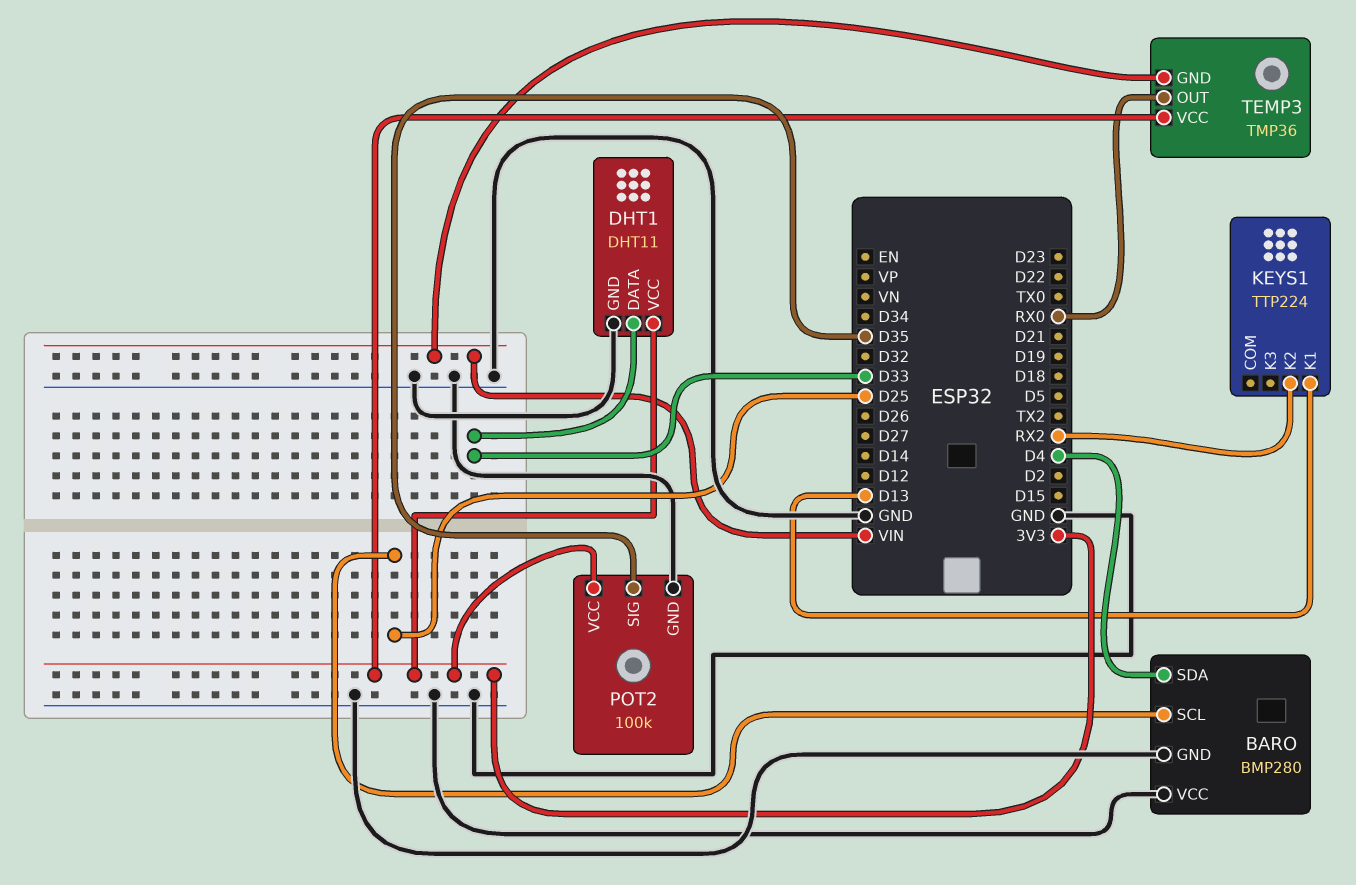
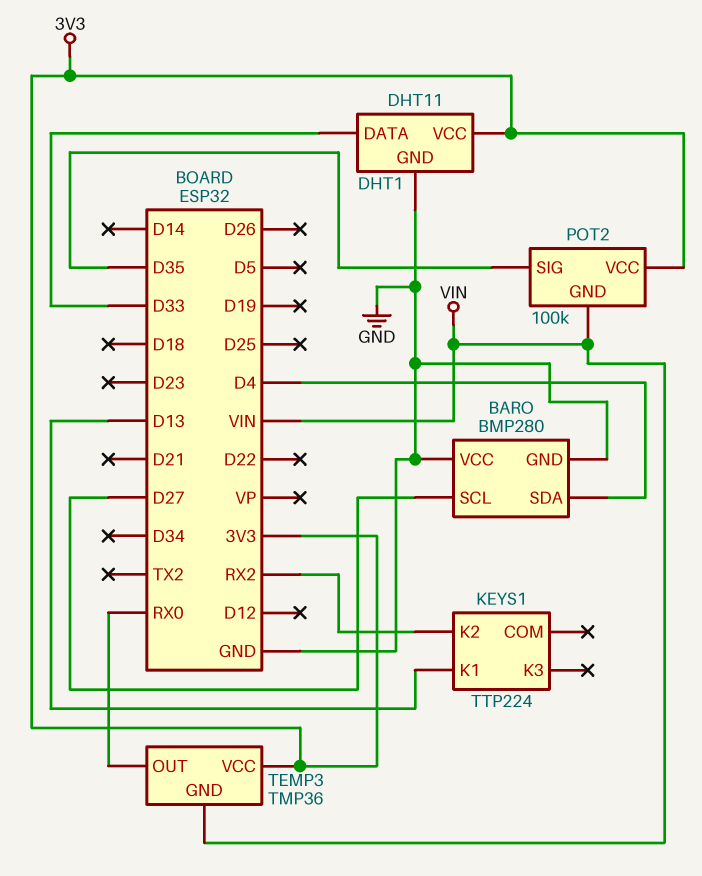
BARO pin SCL: D25 -> D27
POT2 pin GND: GND -> VIN

